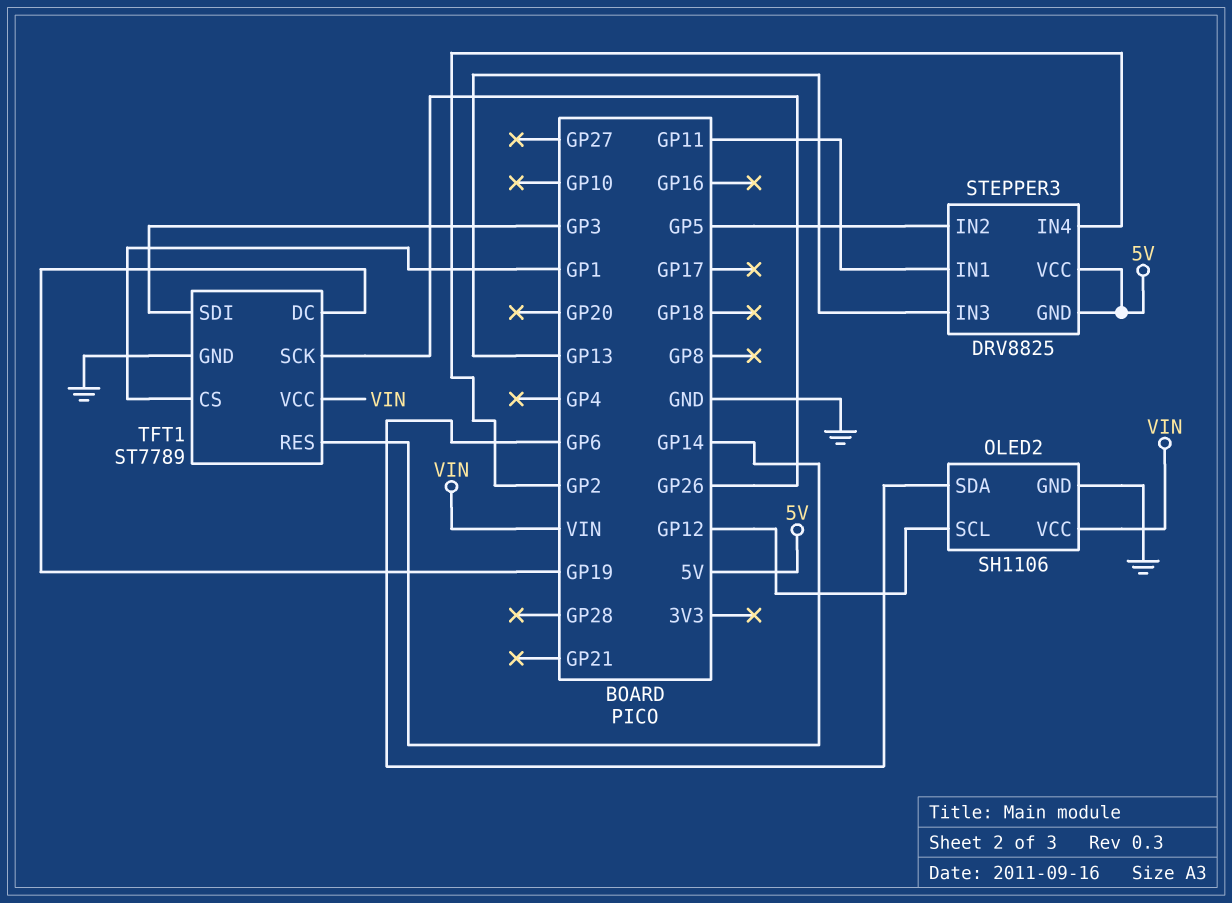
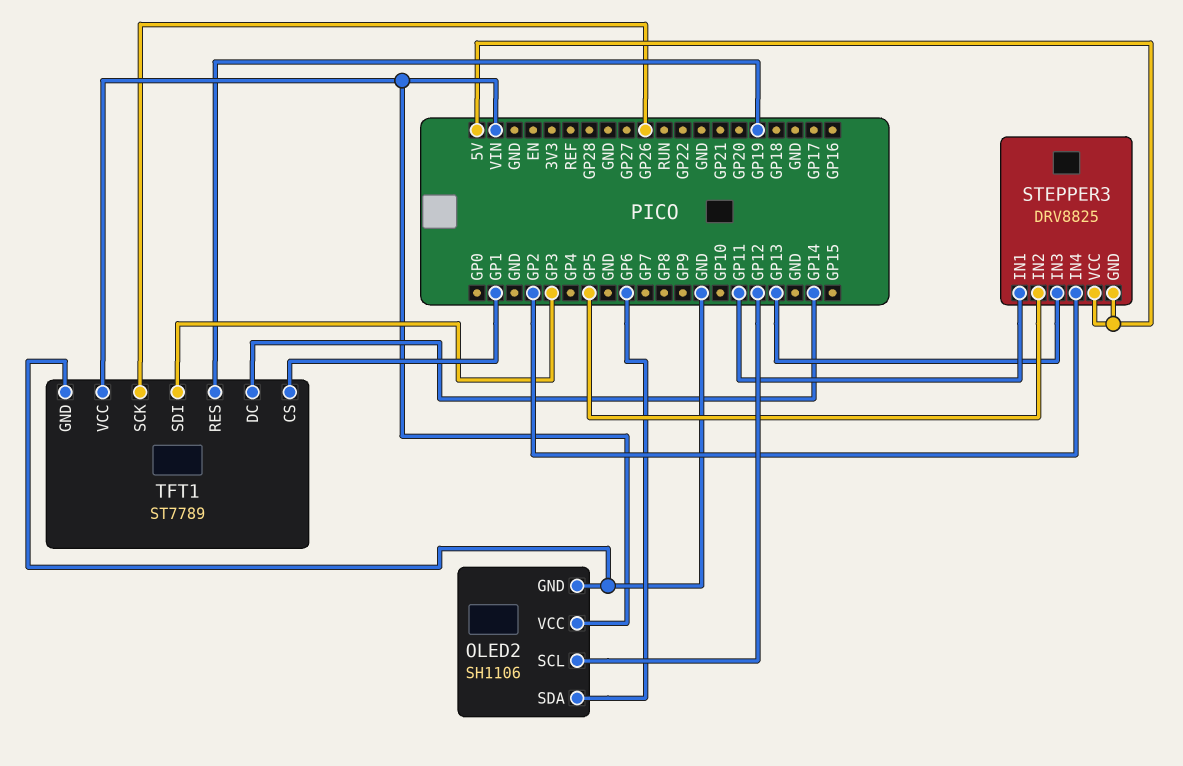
TFT1 pin DC: GP19 -> GP14
TFT1 pin RES: GP14 -> GP19

